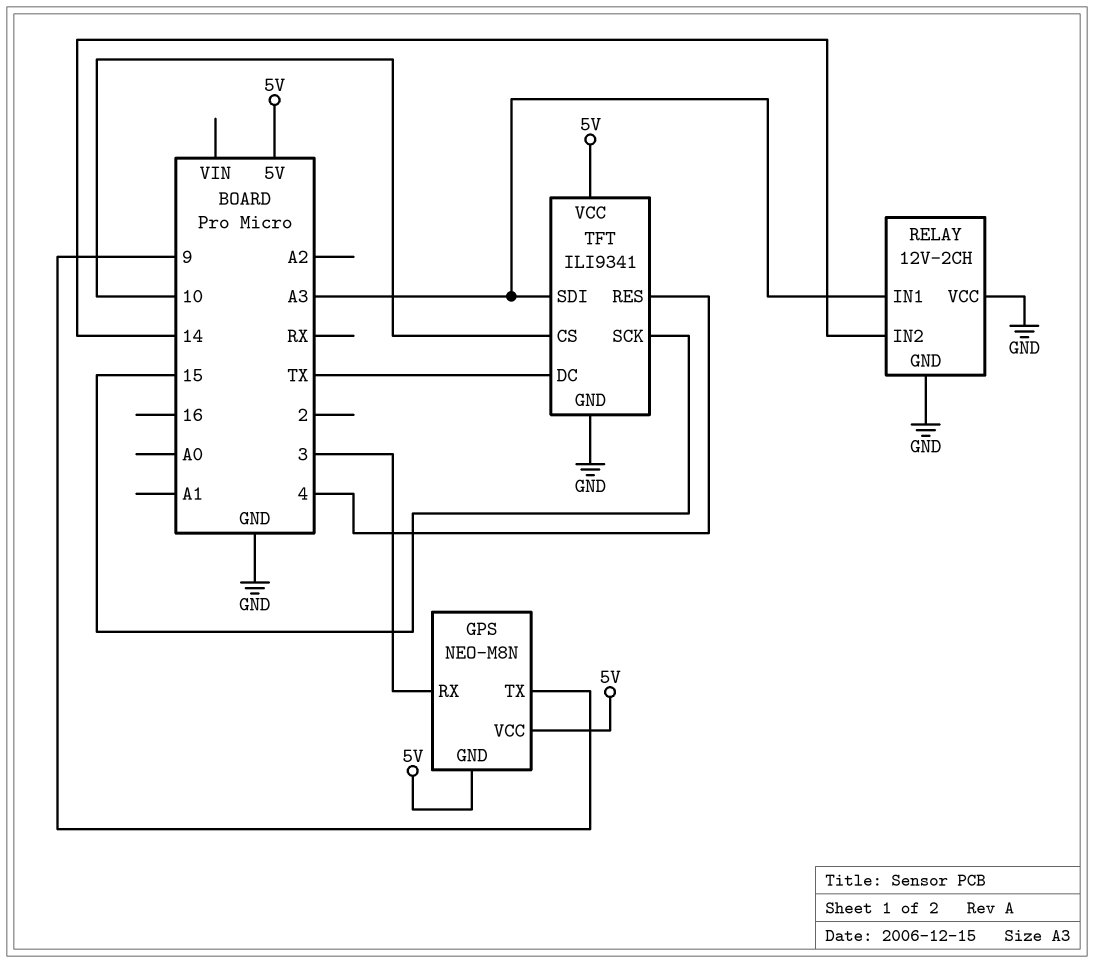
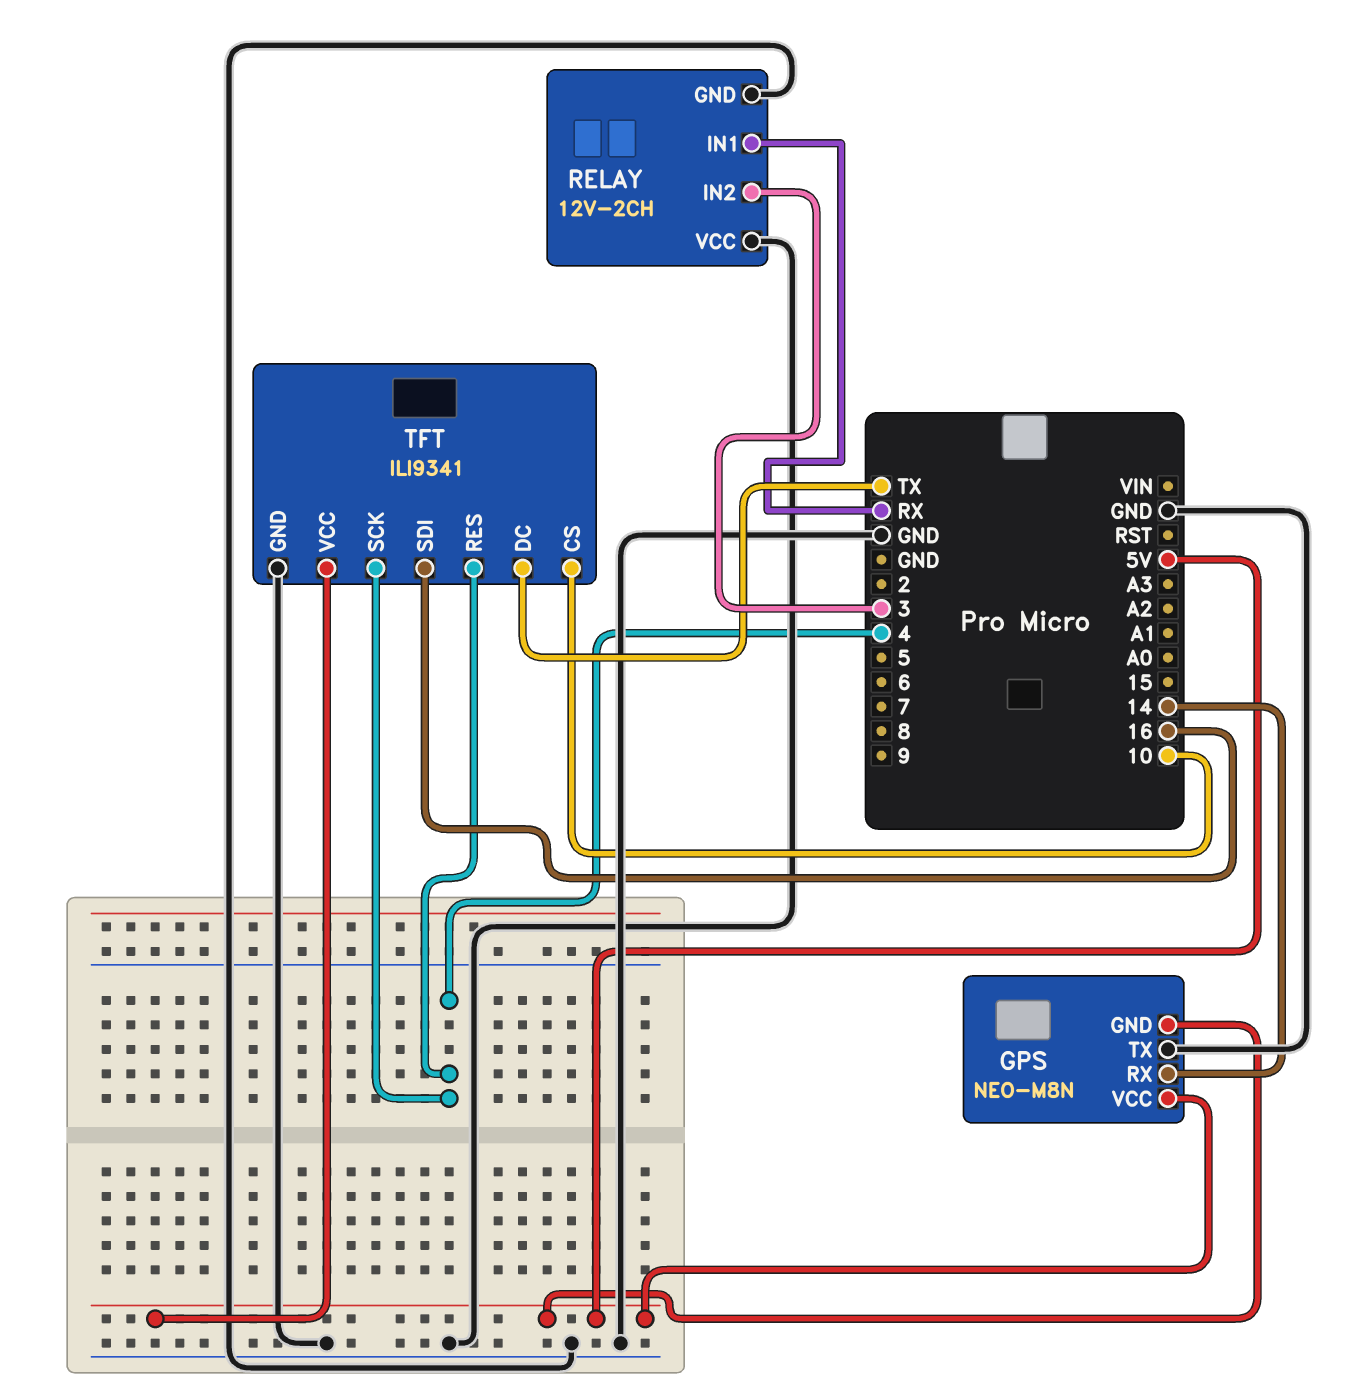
GPS pin RX: 3 -> 14
GPS pin TX: 9 -> GND
RELAY pin IN1: A3 -> RX
RELAY pin IN2: 14 -> 3
TFT pin SCK: 15 -> 4
TFT pin SDI: A3 -> 16

